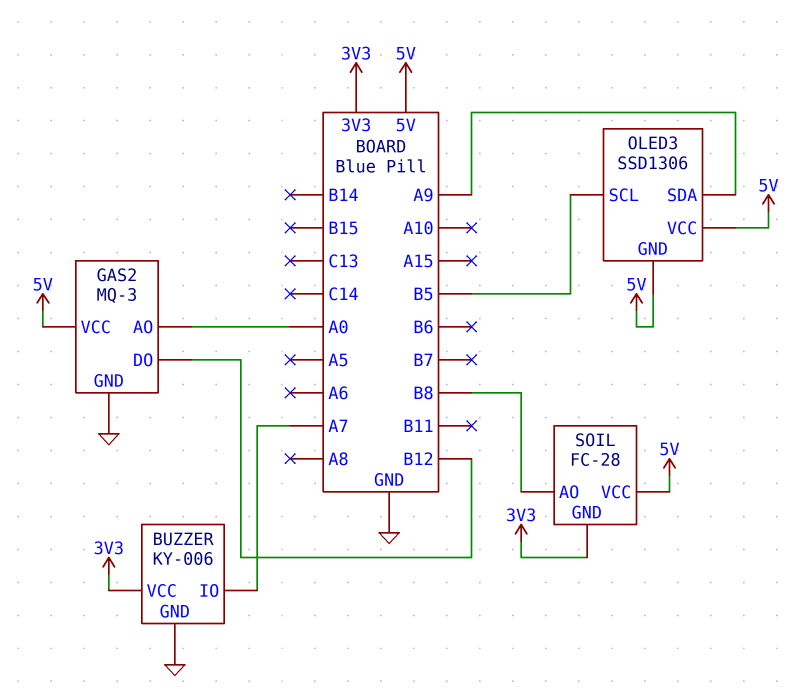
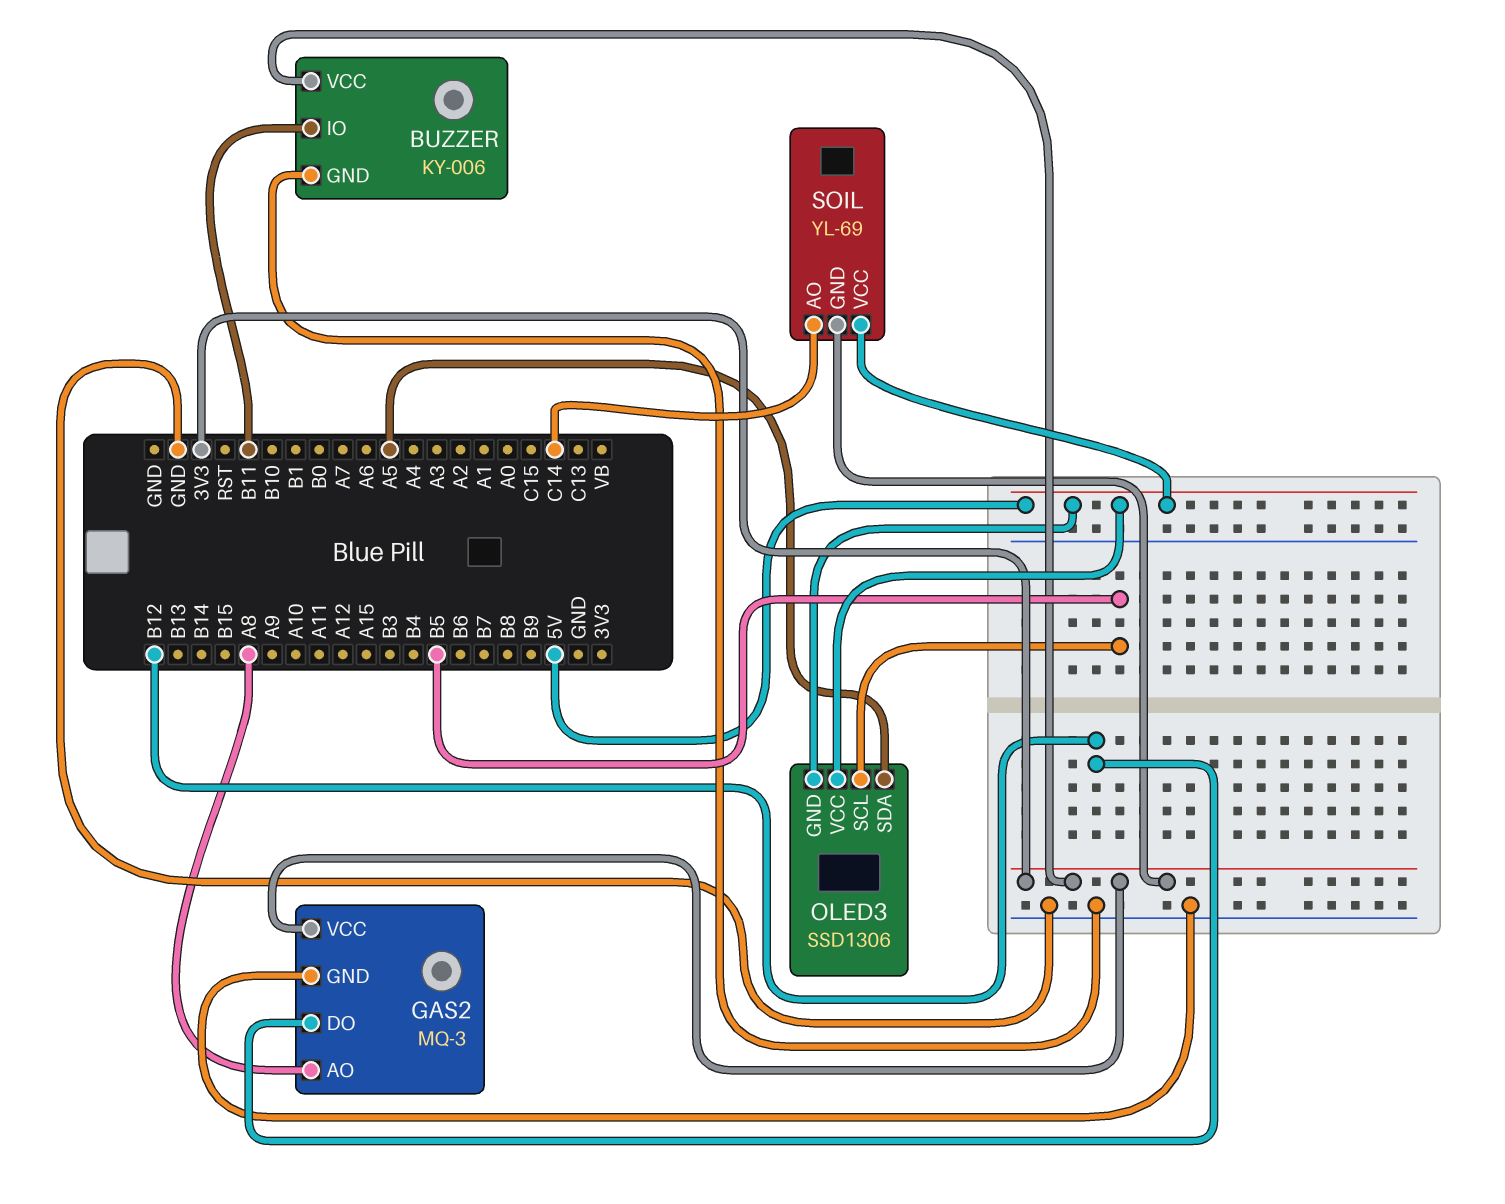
BUZZER pin IO: A7 -> B11
GAS2 pin AO: A0 -> A8
GAS2 pin VCC: 5V -> 3V3
OLED3 pin SDA: A9 -> A5
SOIL: FC-28 -> YL-69
SOIL pin AO: B8 -> C14

